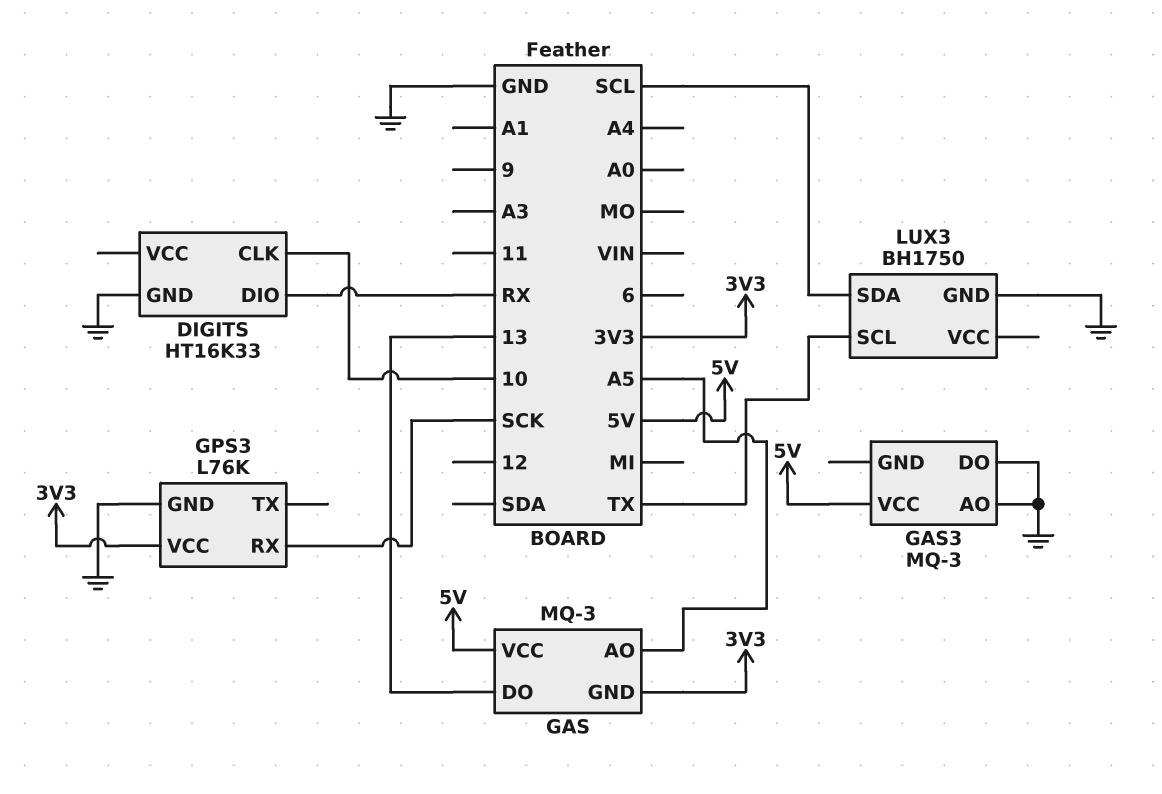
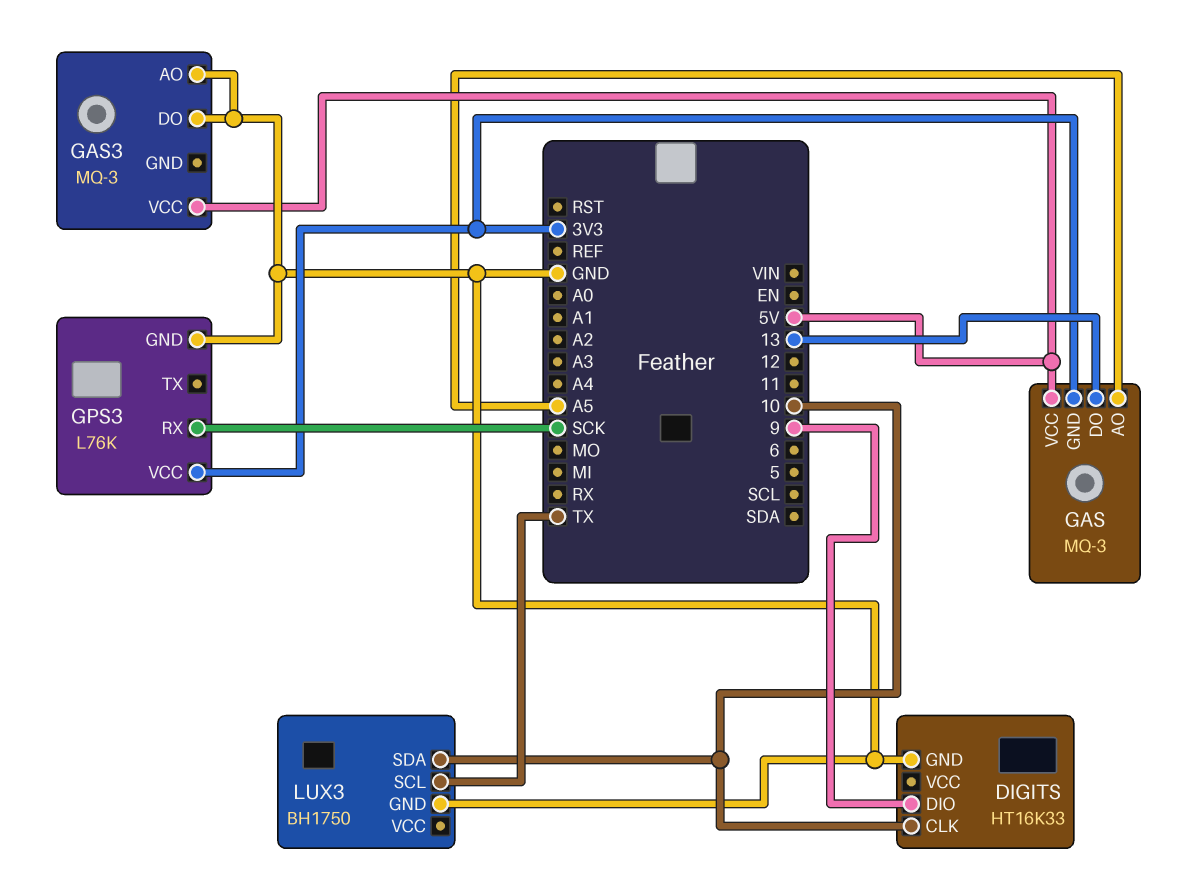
DIGITS pin DIO: RX -> 9
LUX3 pin SDA: SCL -> 10

